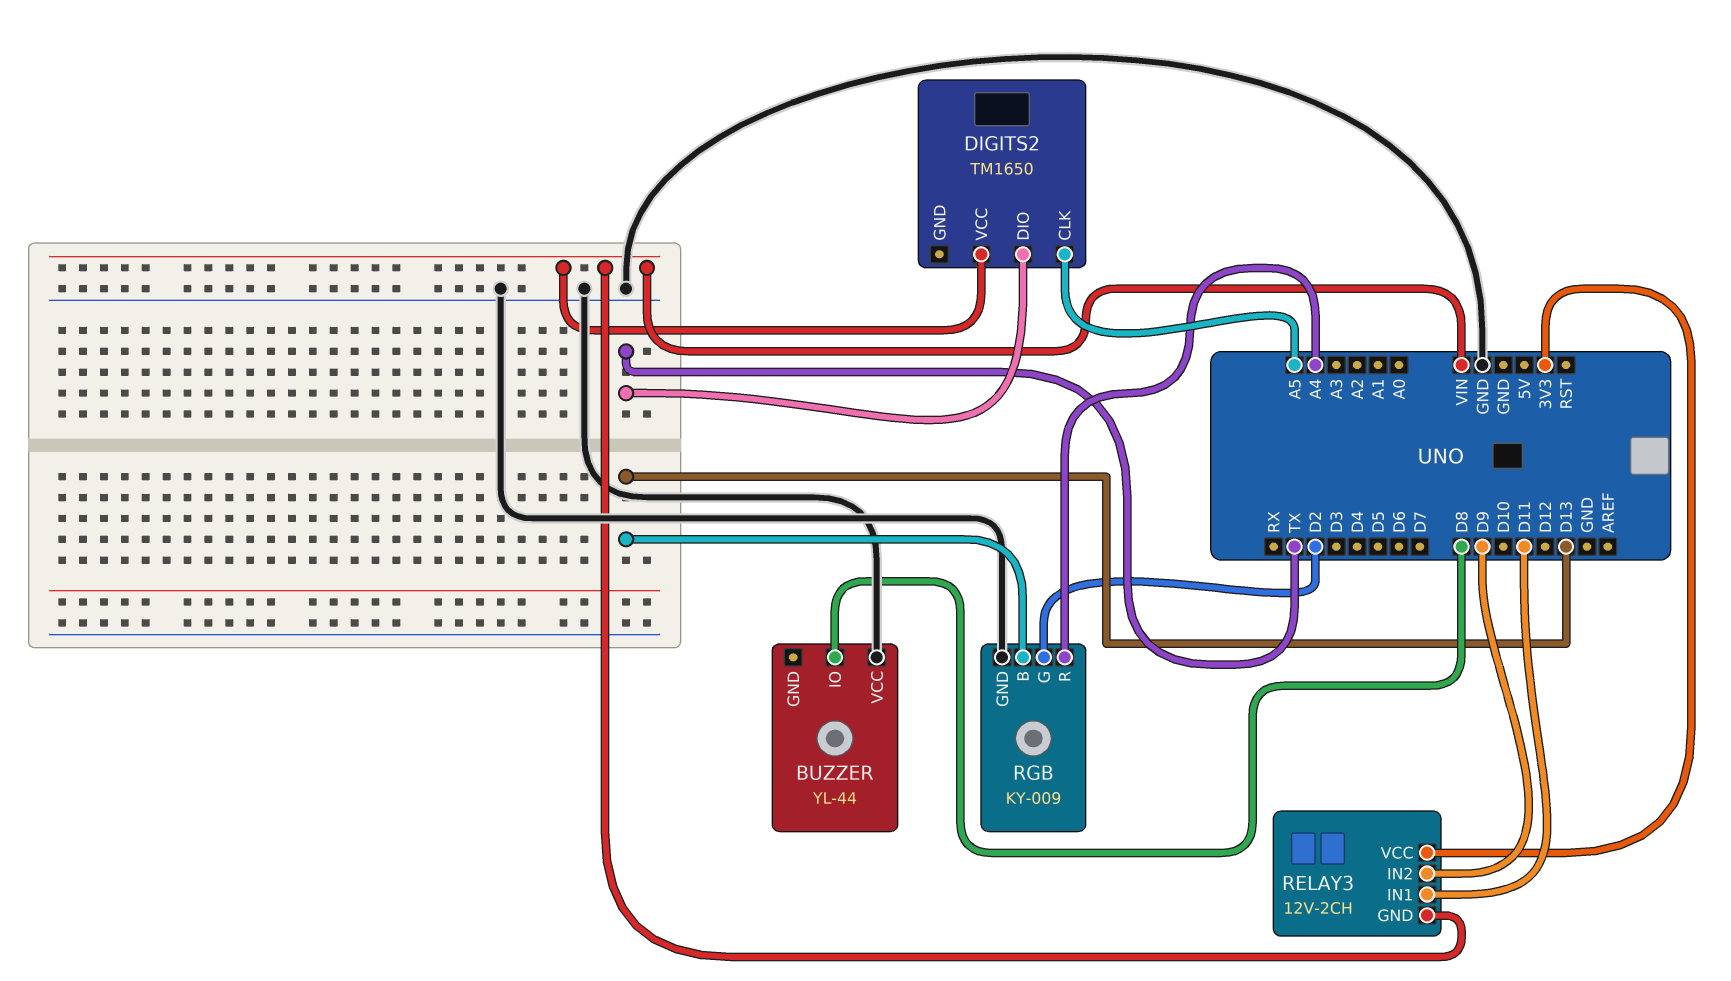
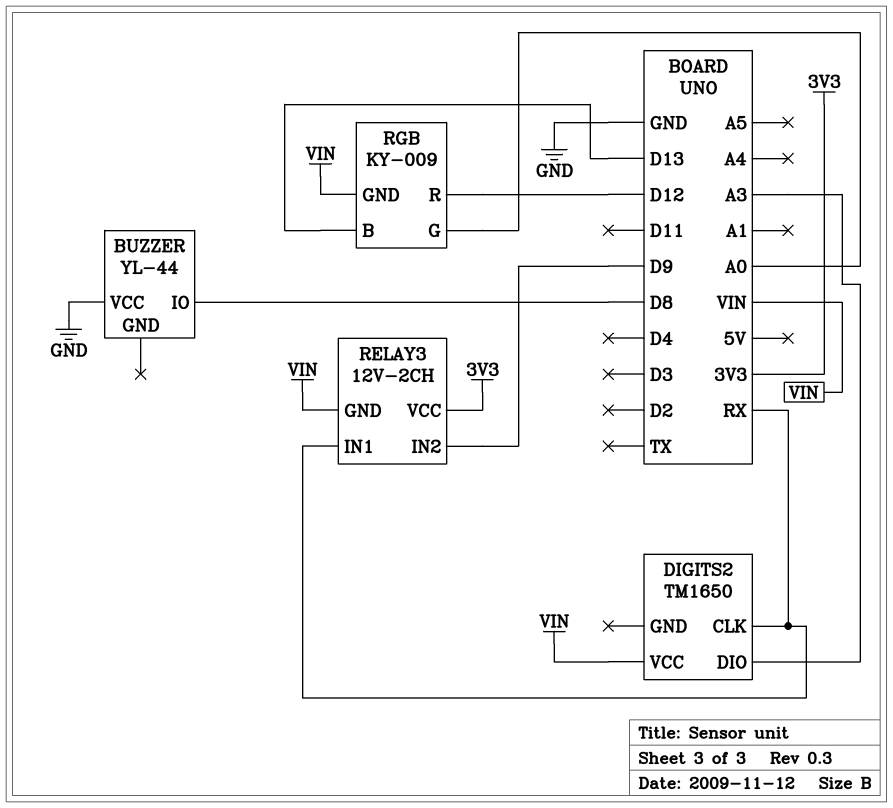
DIGITS2 pin CLK: A5 -> RX
DIGITS2 pin DIO: TX -> A3
RELAY3 pin IN1: D11 -> RX
RGB pin G: D2 -> A0
RGB pin GND: GND -> VIN
RGB pin R: A4 -> D12

